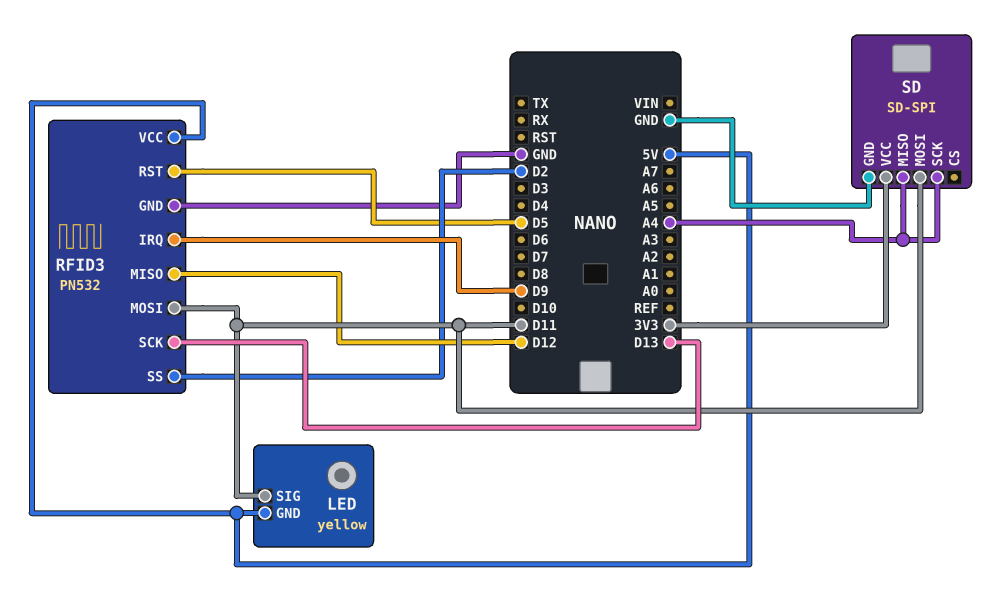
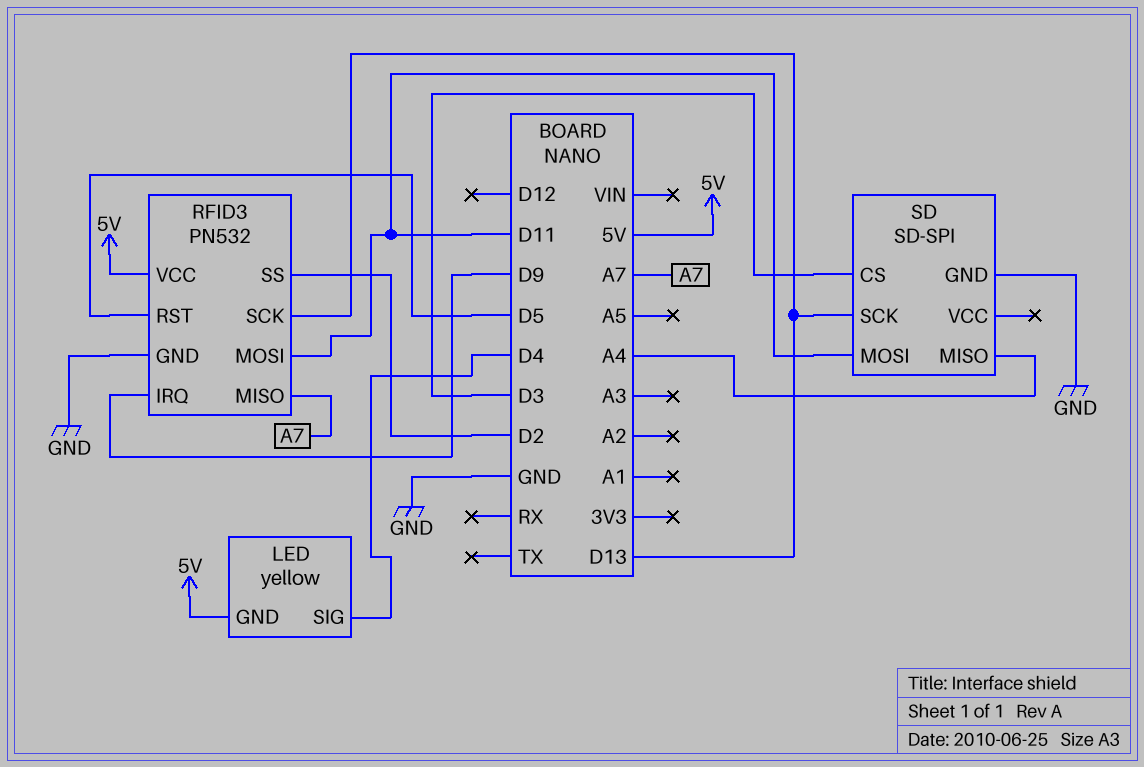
LED pin SIG: D11 -> D4
RFID3 pin MISO: D12 -> A7
SD pin CS: none -> D3
SD pin SCK: A4 -> D13
SD pin VCC: 3V3 -> none

